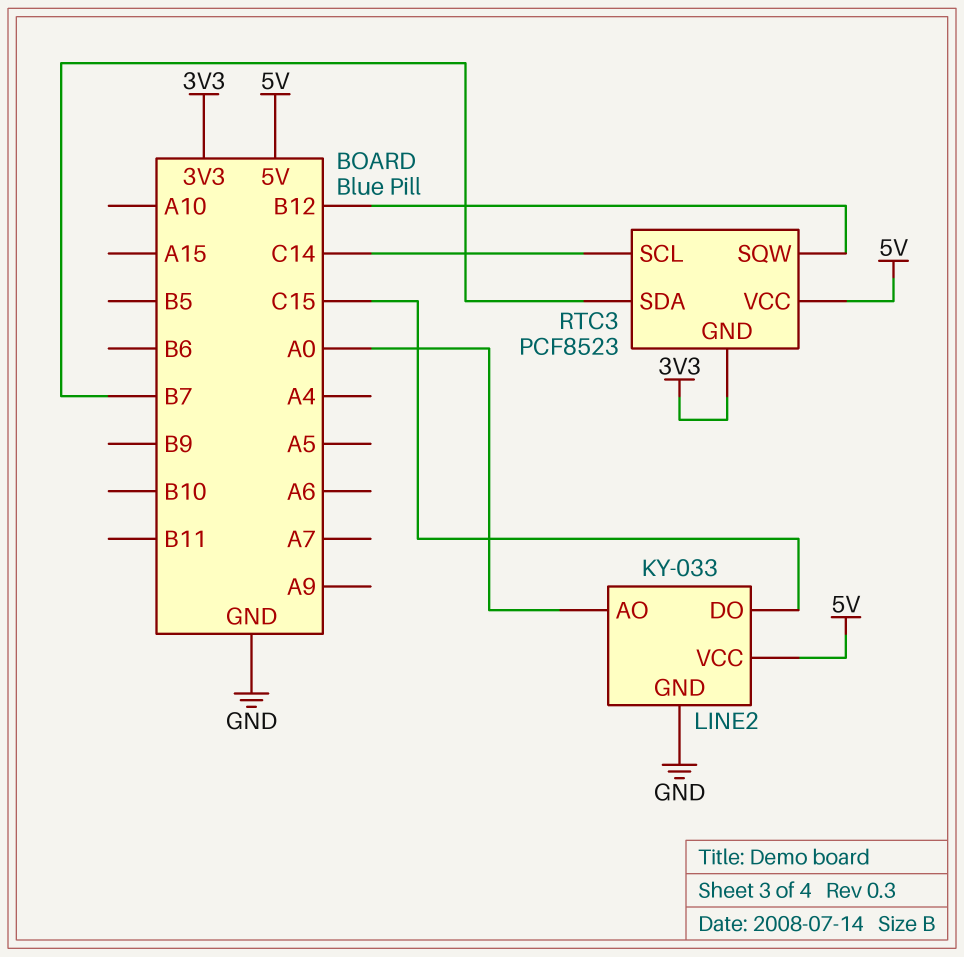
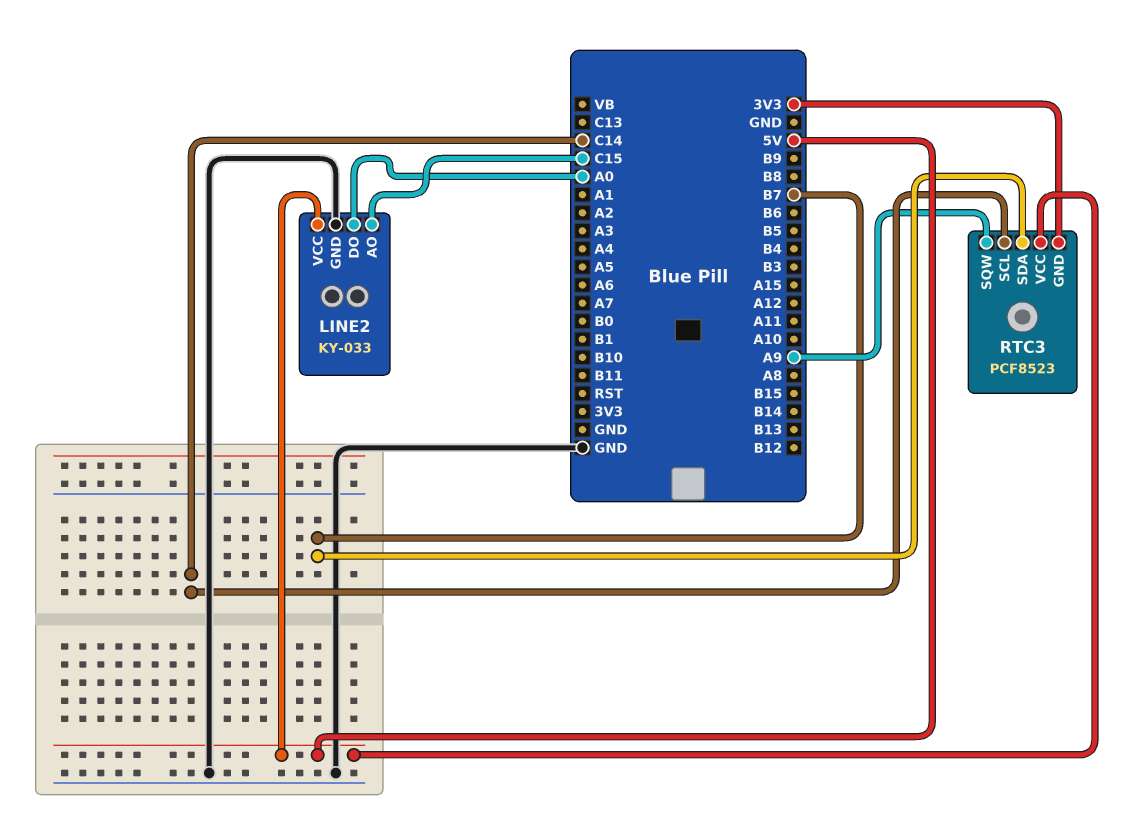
LINE2 pin AO: A0 -> C15
LINE2 pin DO: C15 -> A0
RTC3 pin SQW: B12 -> A9

